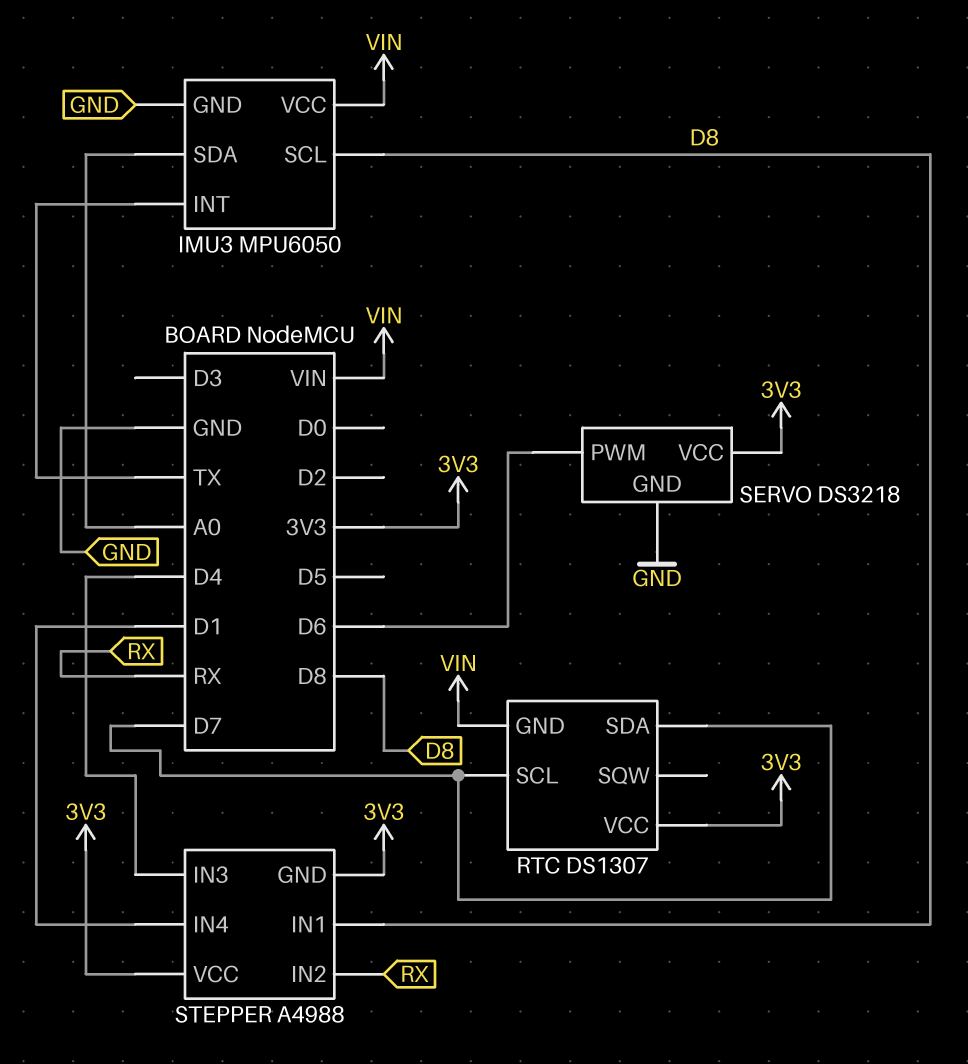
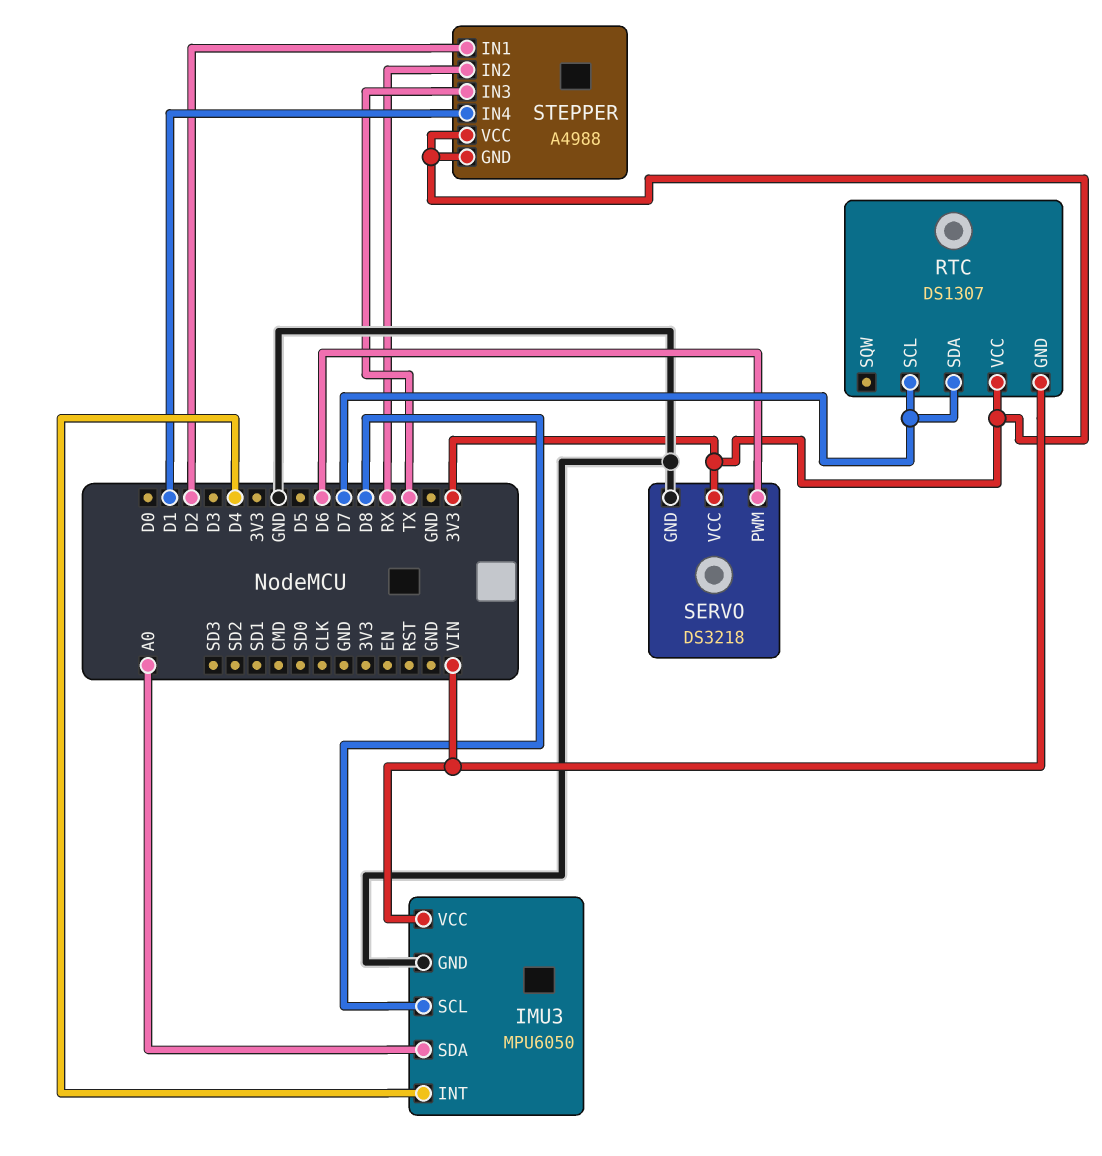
IMU3 pin INT: TX -> D4
STEPPER pin IN1: D8 -> D2
STEPPER pin IN3: D4 -> TX

